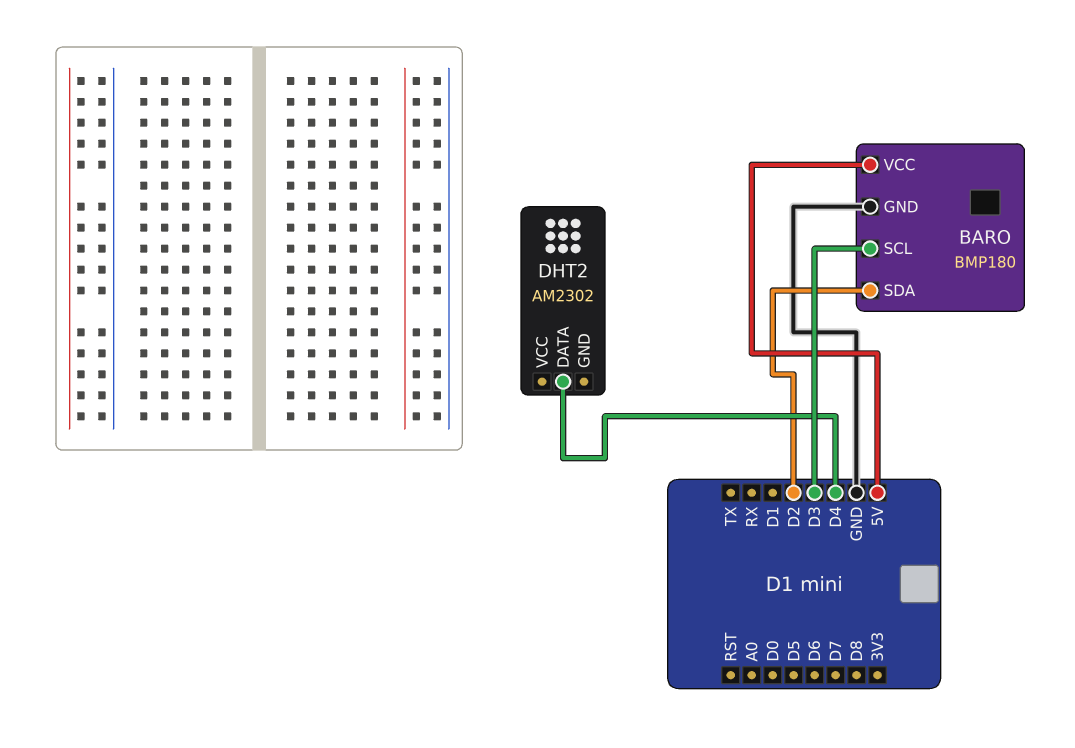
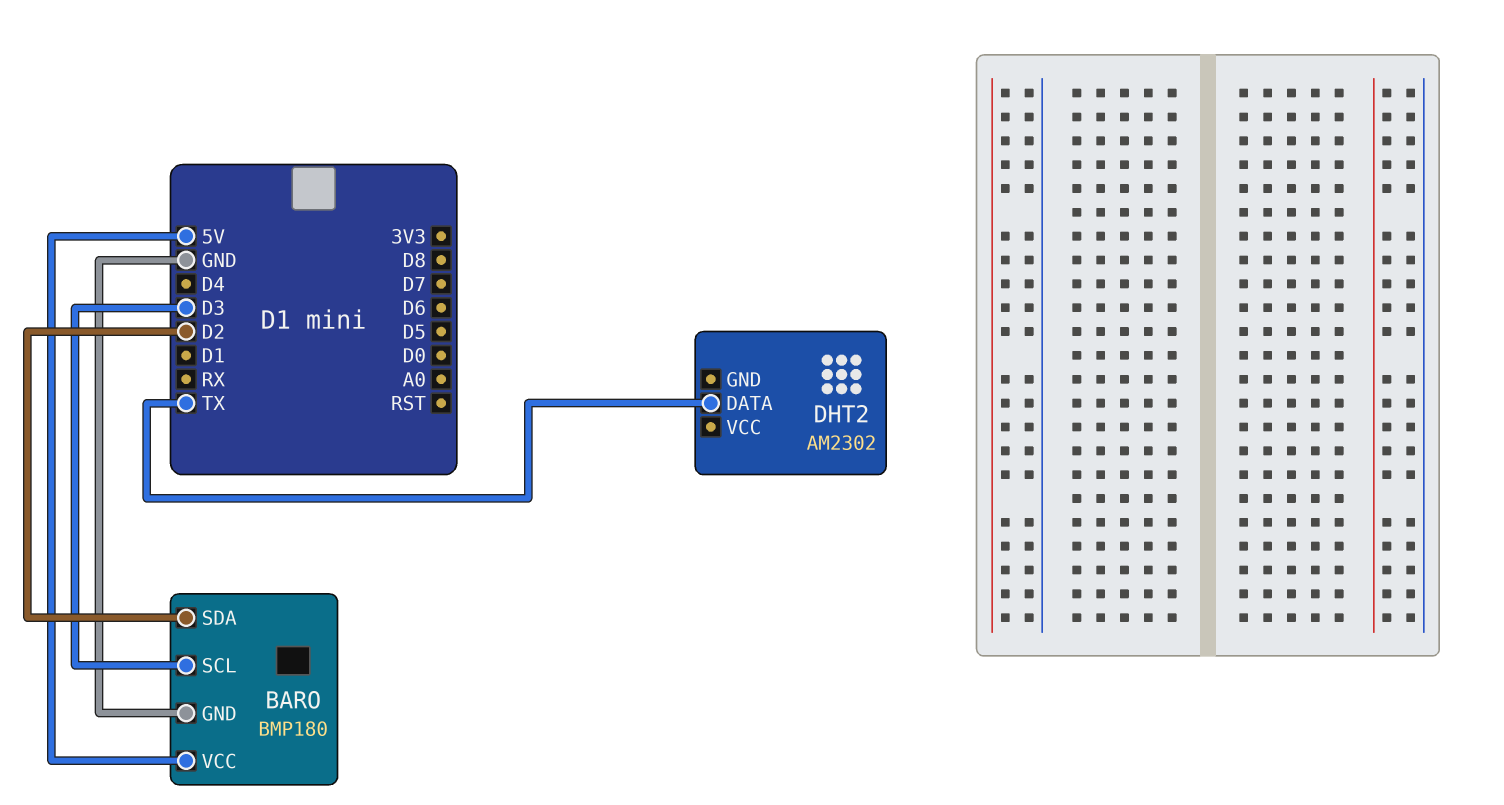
DHT2 pin DATA: D4 -> TX

